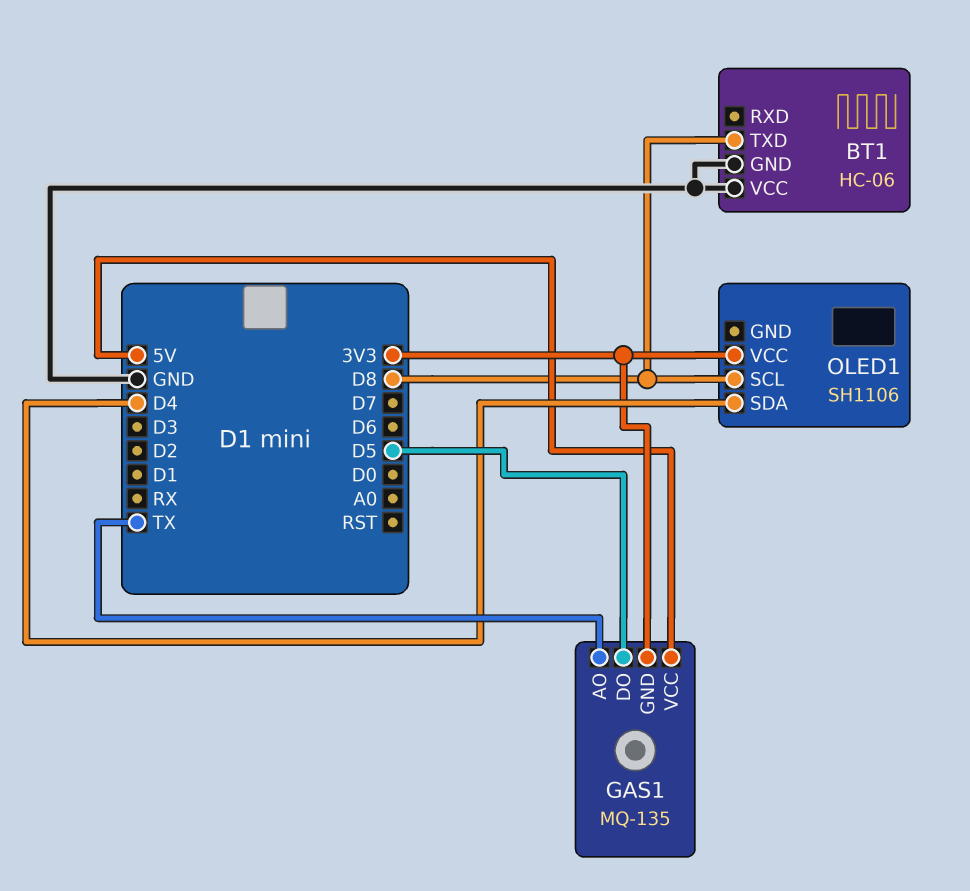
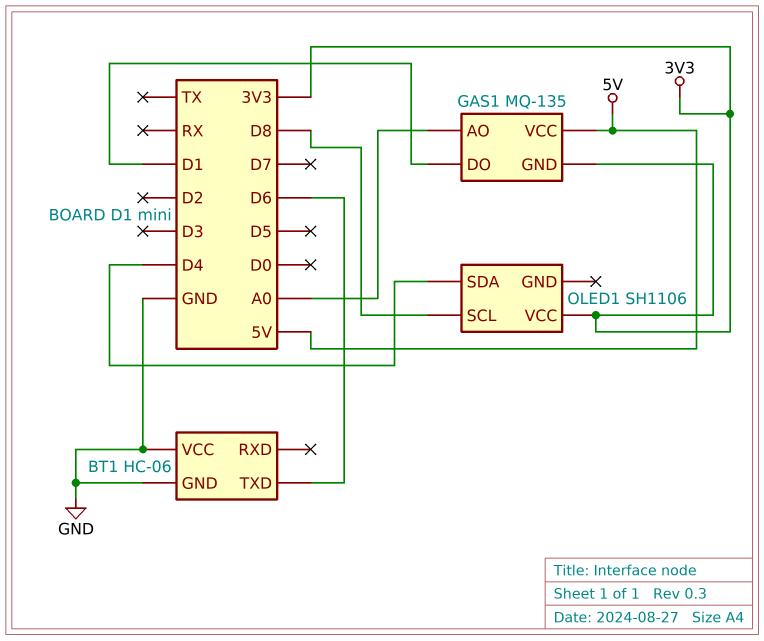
BT1 pin TXD: D8 -> D6
GAS1 pin AO: TX -> A0
GAS1 pin DO: D5 -> D1

